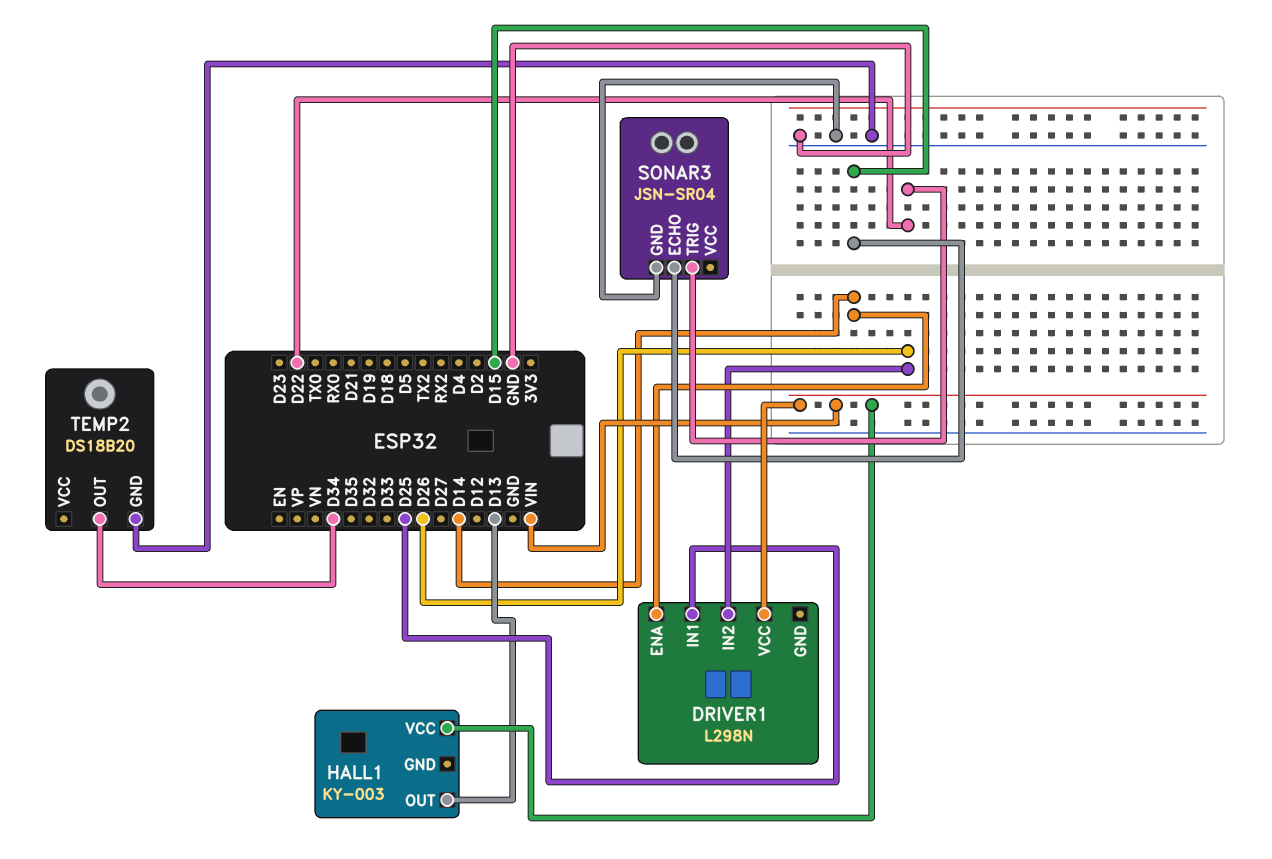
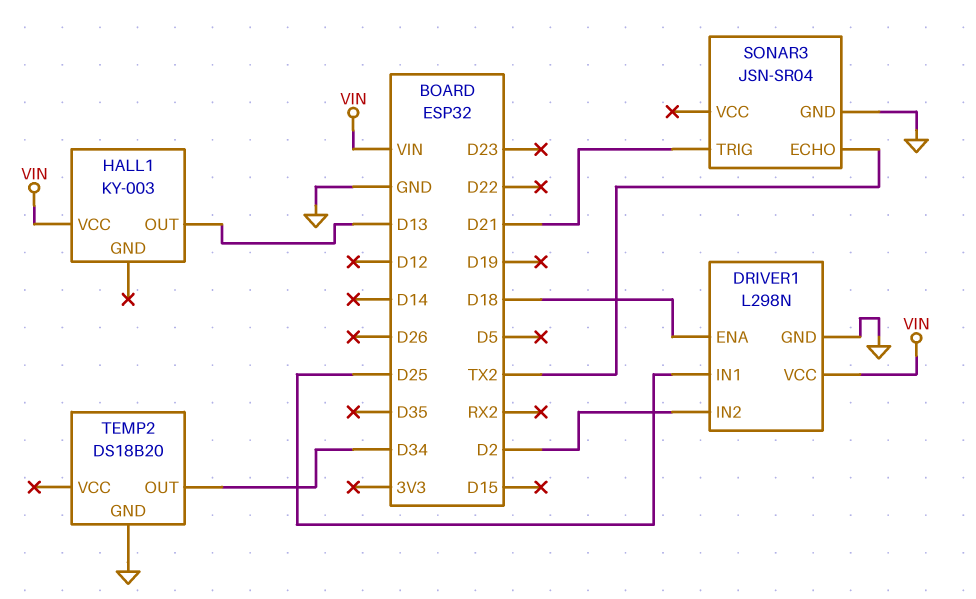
DRIVER1 pin ENA: D14 -> D18
DRIVER1 pin GND: none -> GND
DRIVER1 pin IN2: D26 -> D2
SONAR3 pin ECHO: D15 -> TX2
SONAR3 pin TRIG: D22 -> D21

